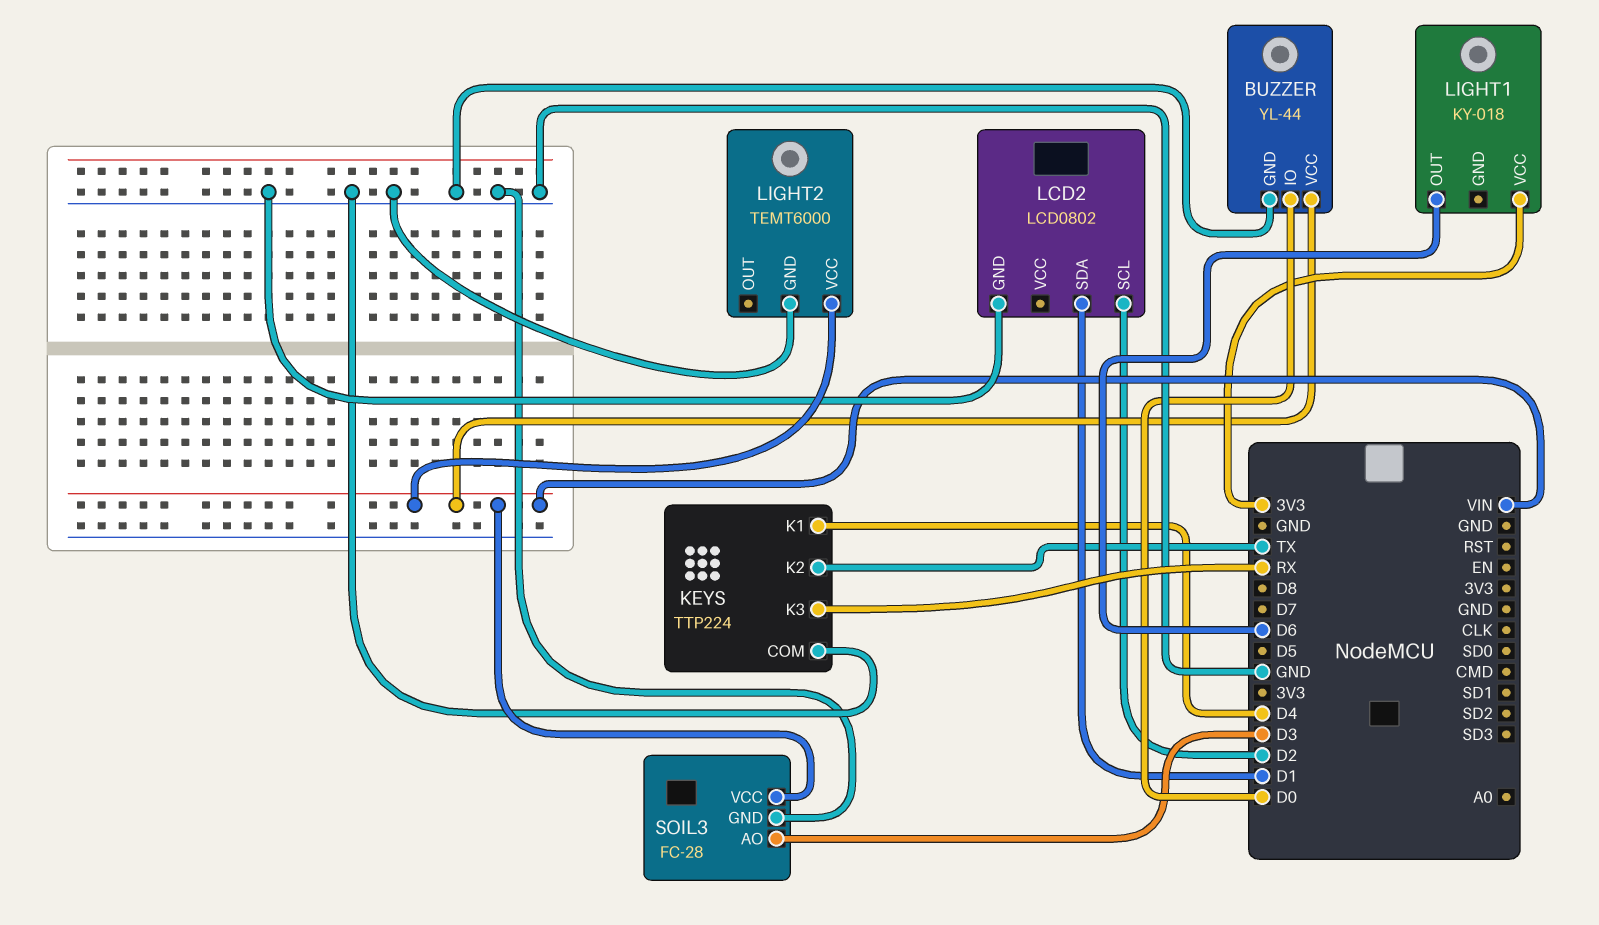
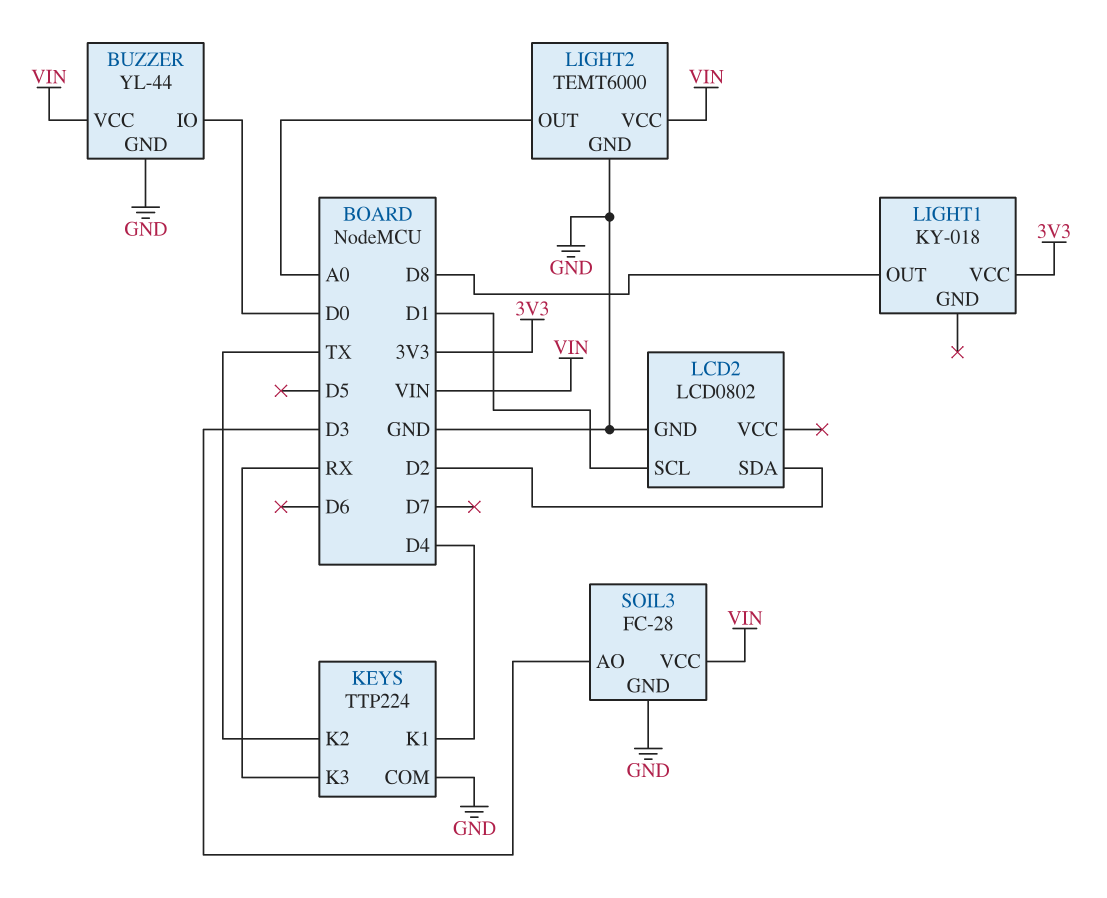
LCD2 pin SCL: D2 -> D1
LCD2 pin SDA: D1 -> D2
LIGHT1 pin OUT: D6 -> D8
LIGHT2 pin OUT: none -> A0

